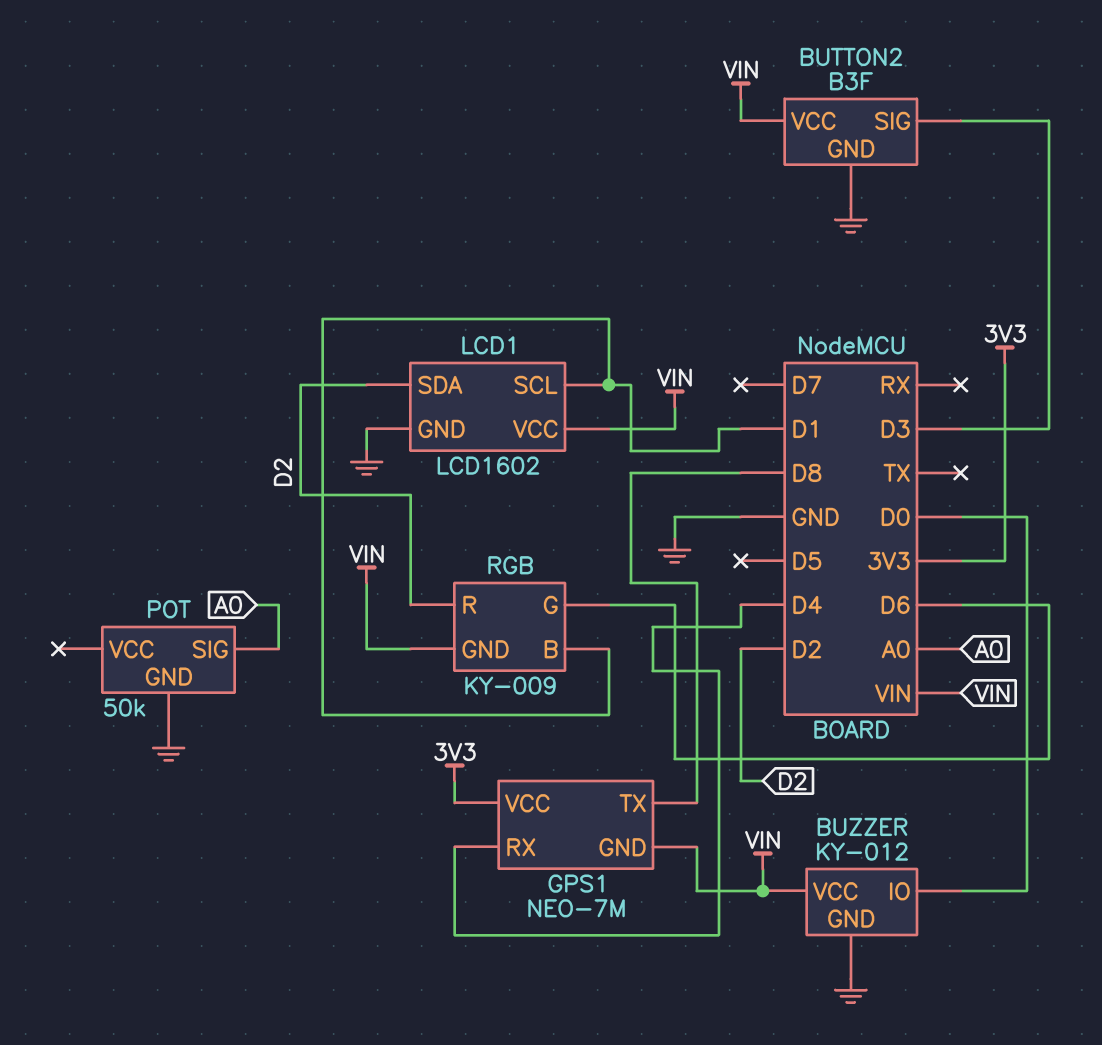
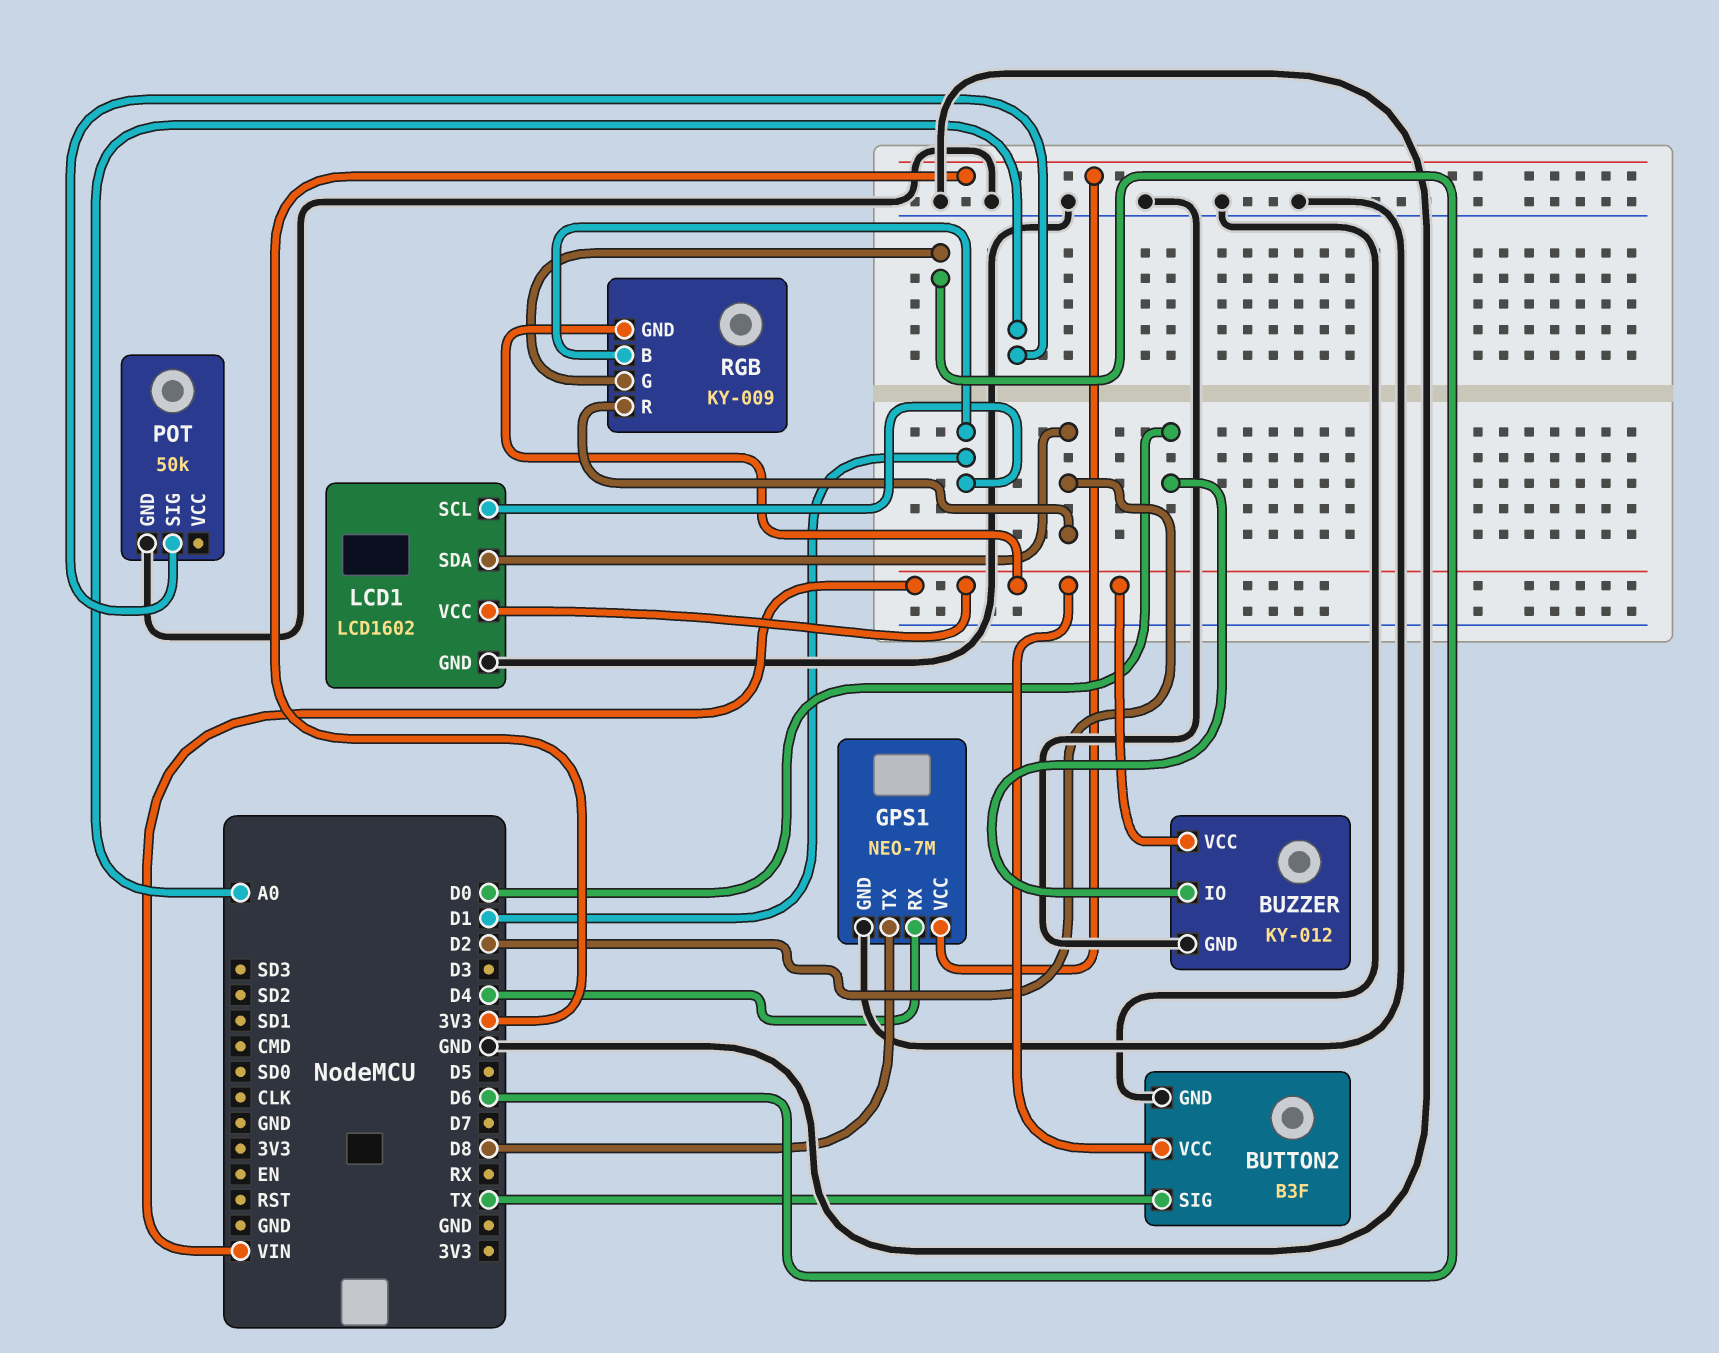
BUTTON2 pin SIG: D3 -> TX
GPS1 pin GND: VIN -> GND

